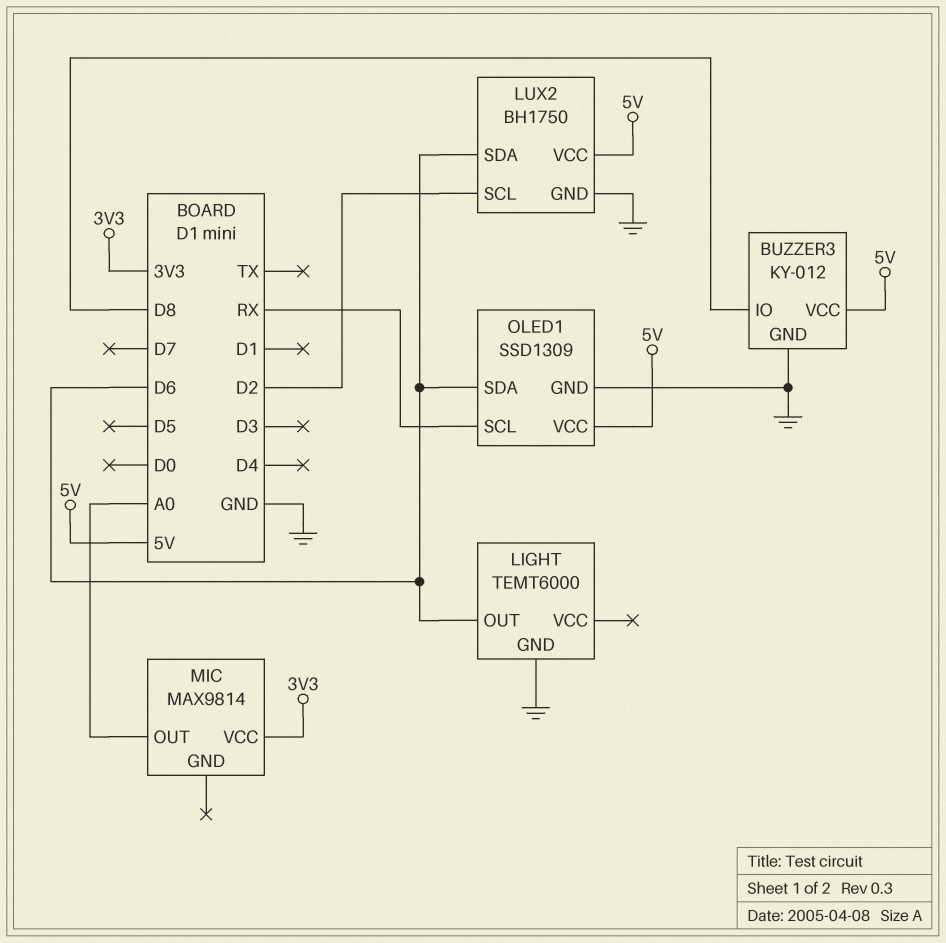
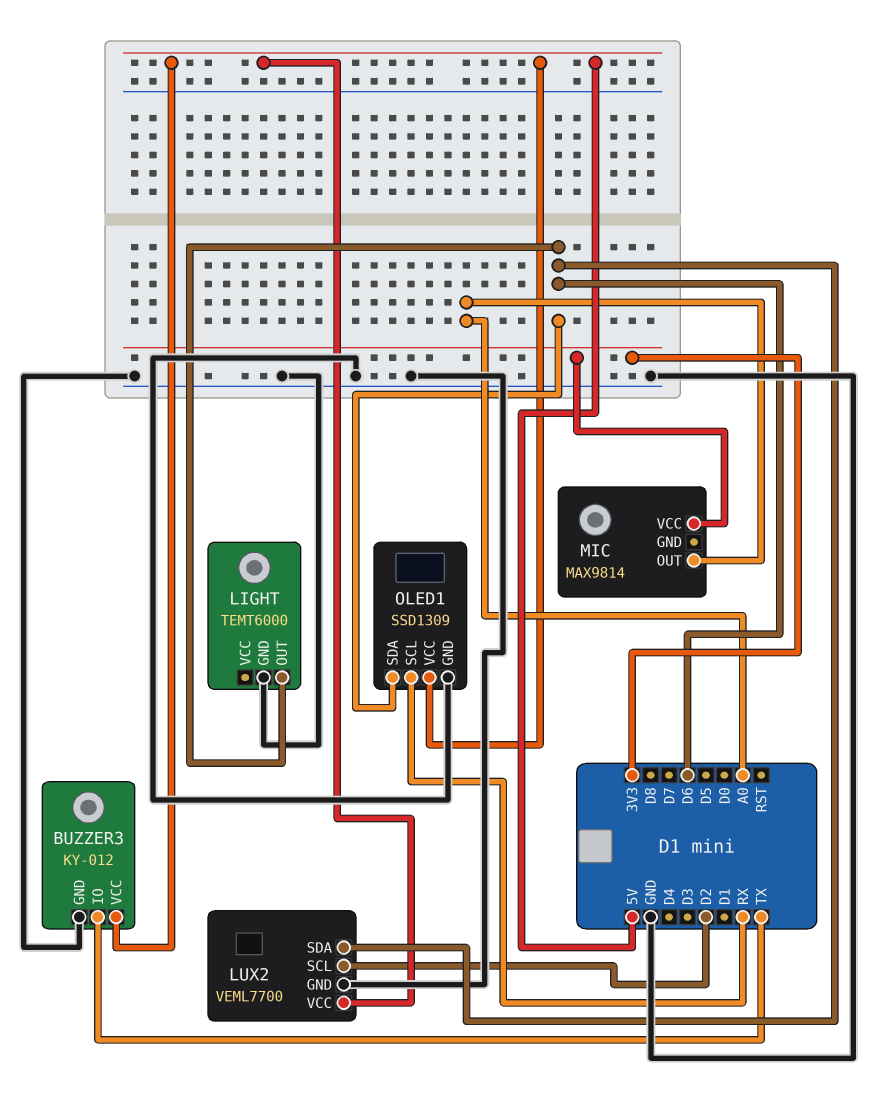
BUZZER3 pin IO: D8 -> TX
LUX2: BH1750 -> VEML7700

